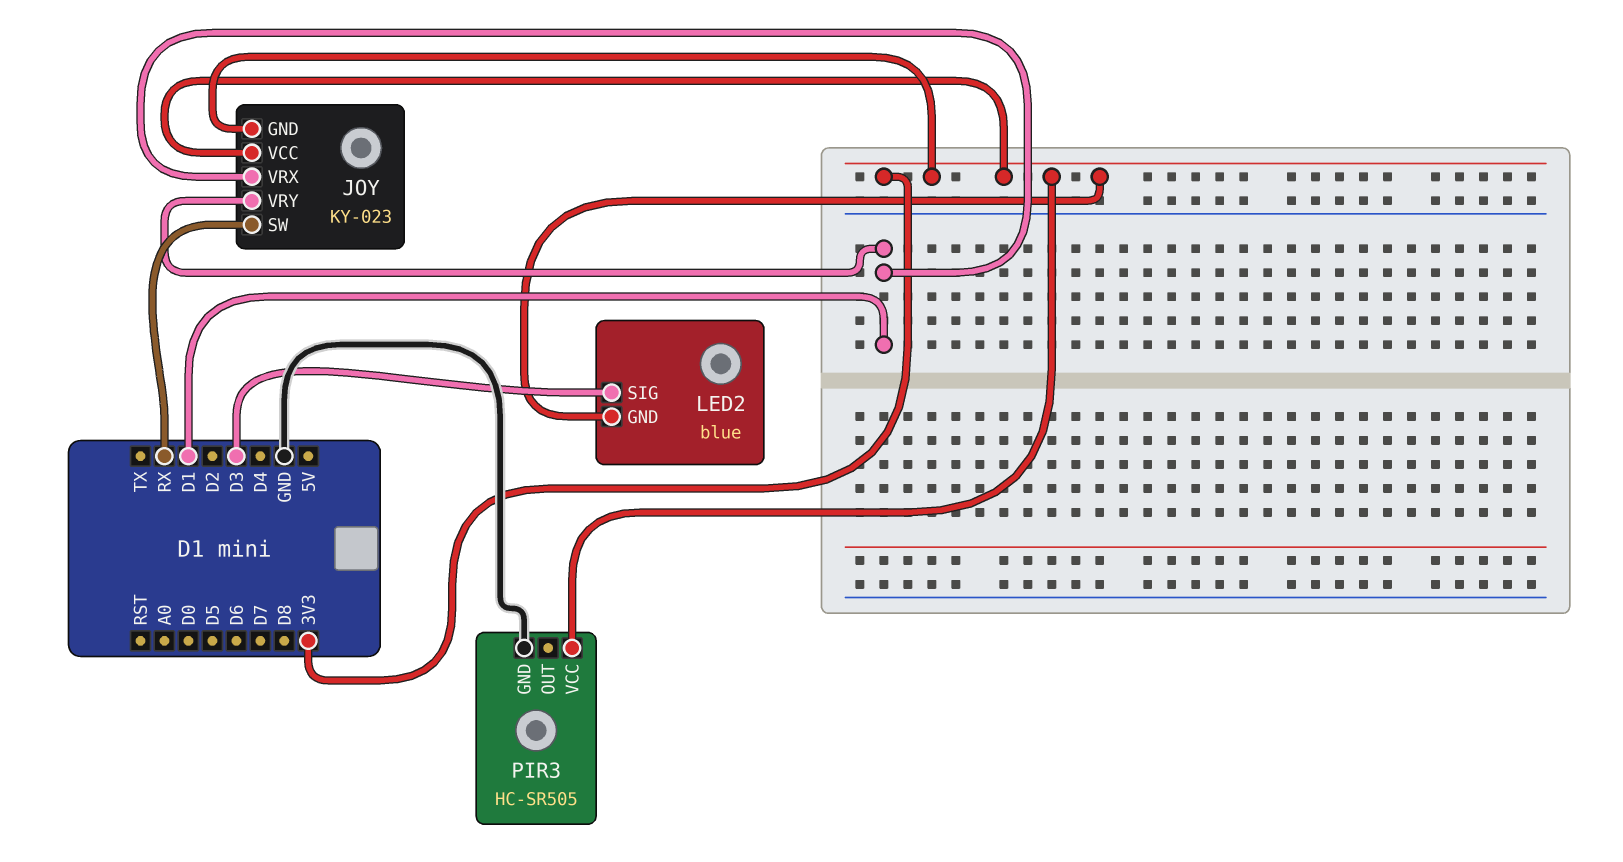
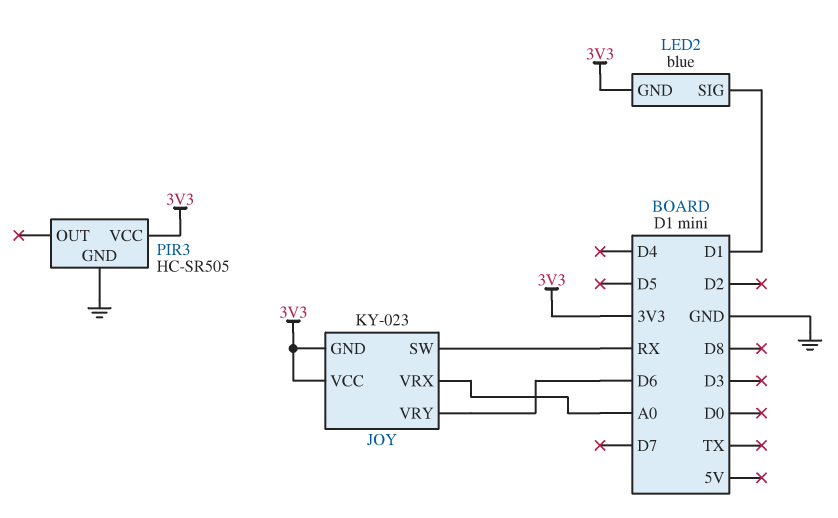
JOY pin VRX: D1 -> A0
JOY pin VRY: D1 -> D6
LED2 pin SIG: D3 -> D1

